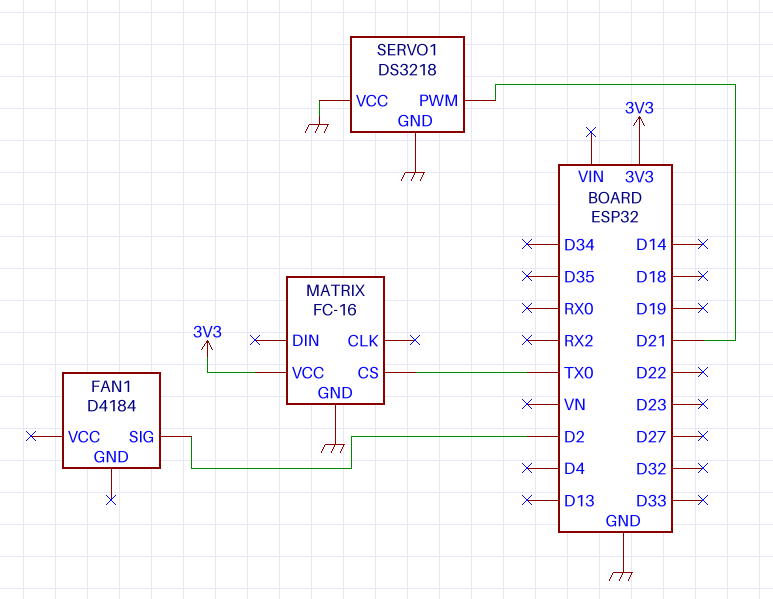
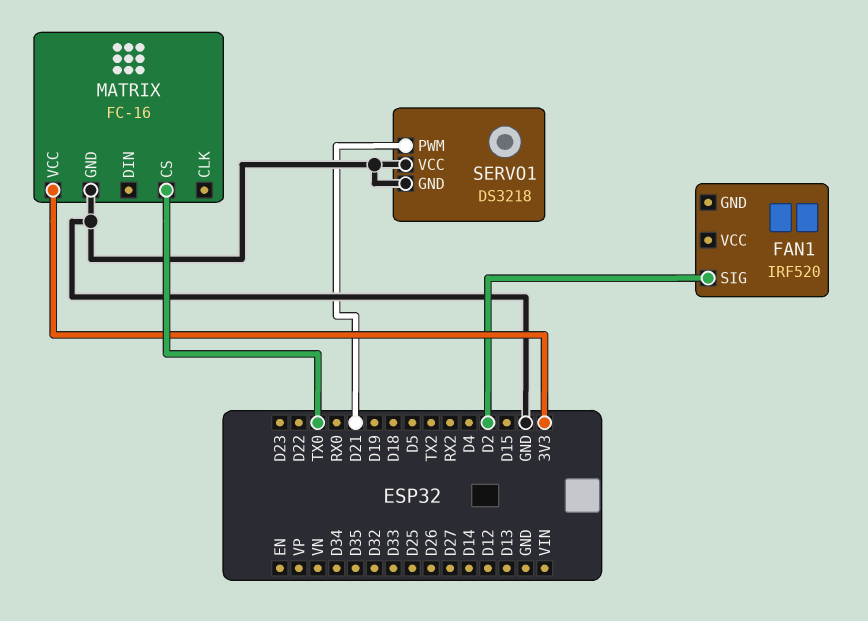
FAN1: D4184 -> IRF520

